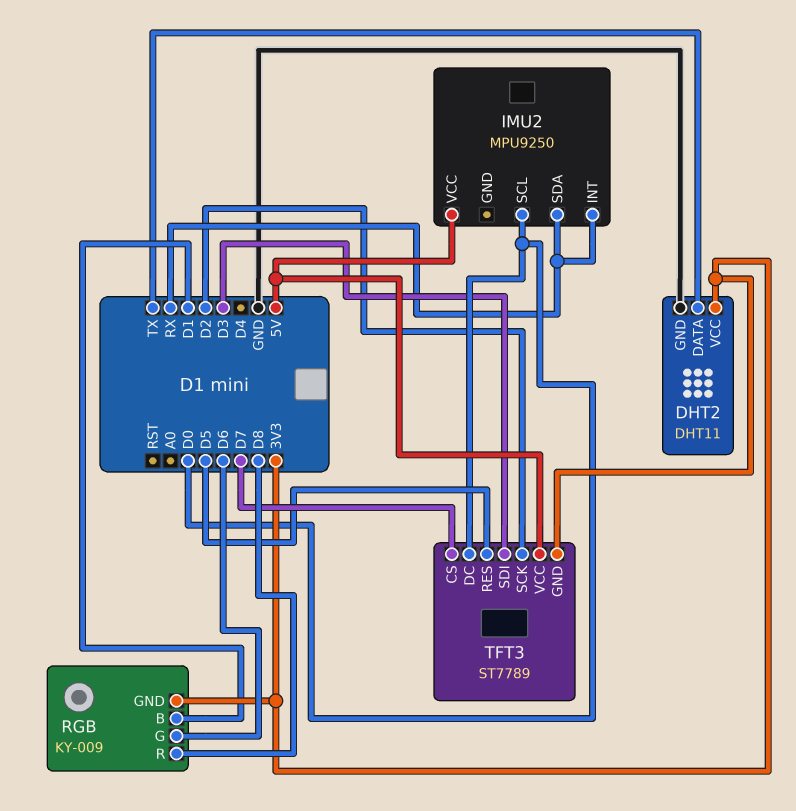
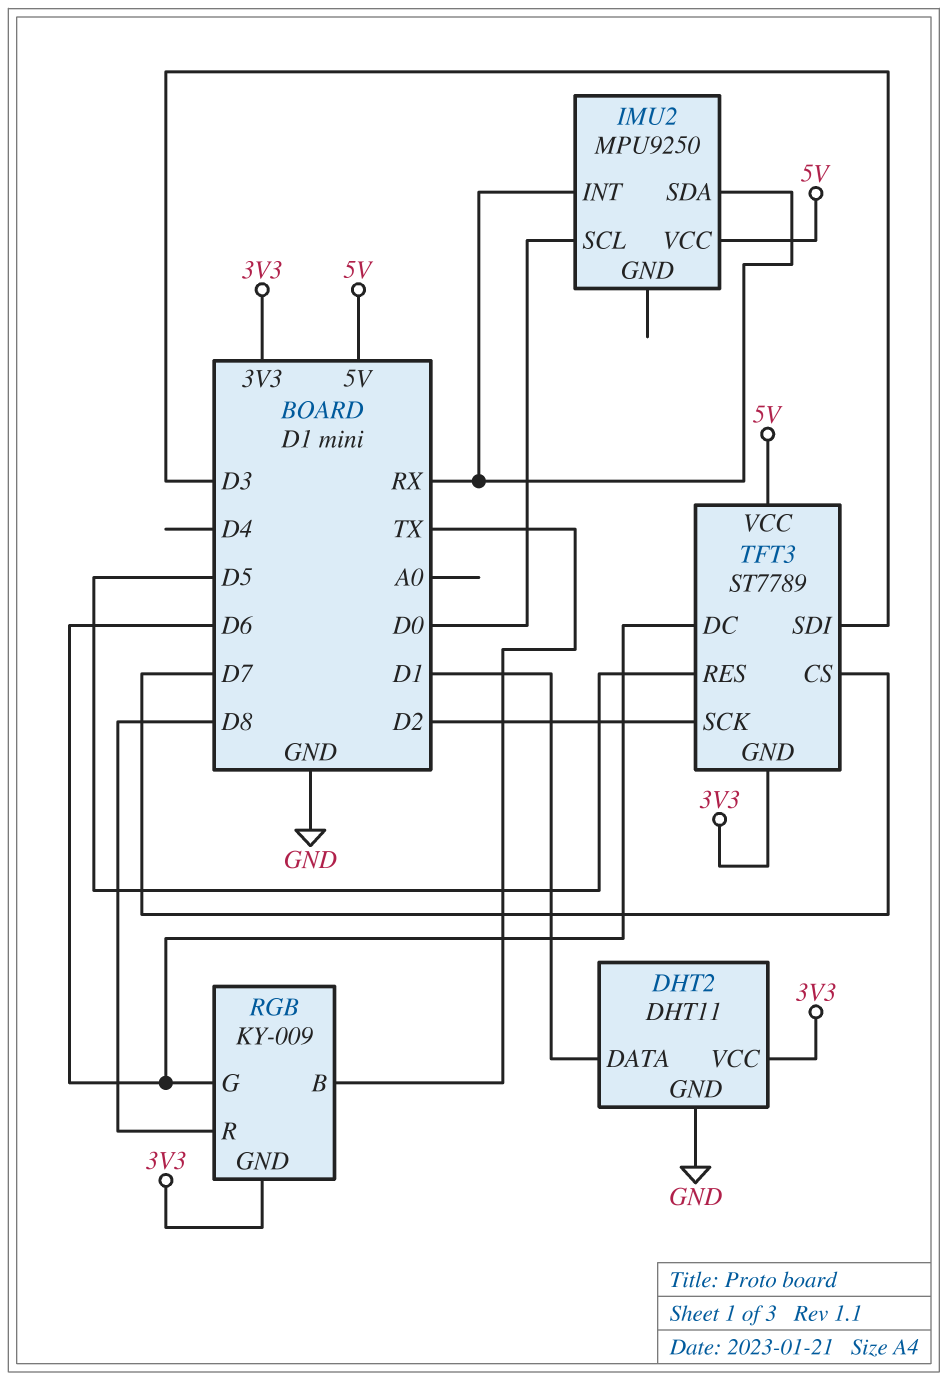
DHT2 pin DATA: TX -> D1
RGB pin B: D1 -> TX
TFT3 pin DC: D0 -> D6

